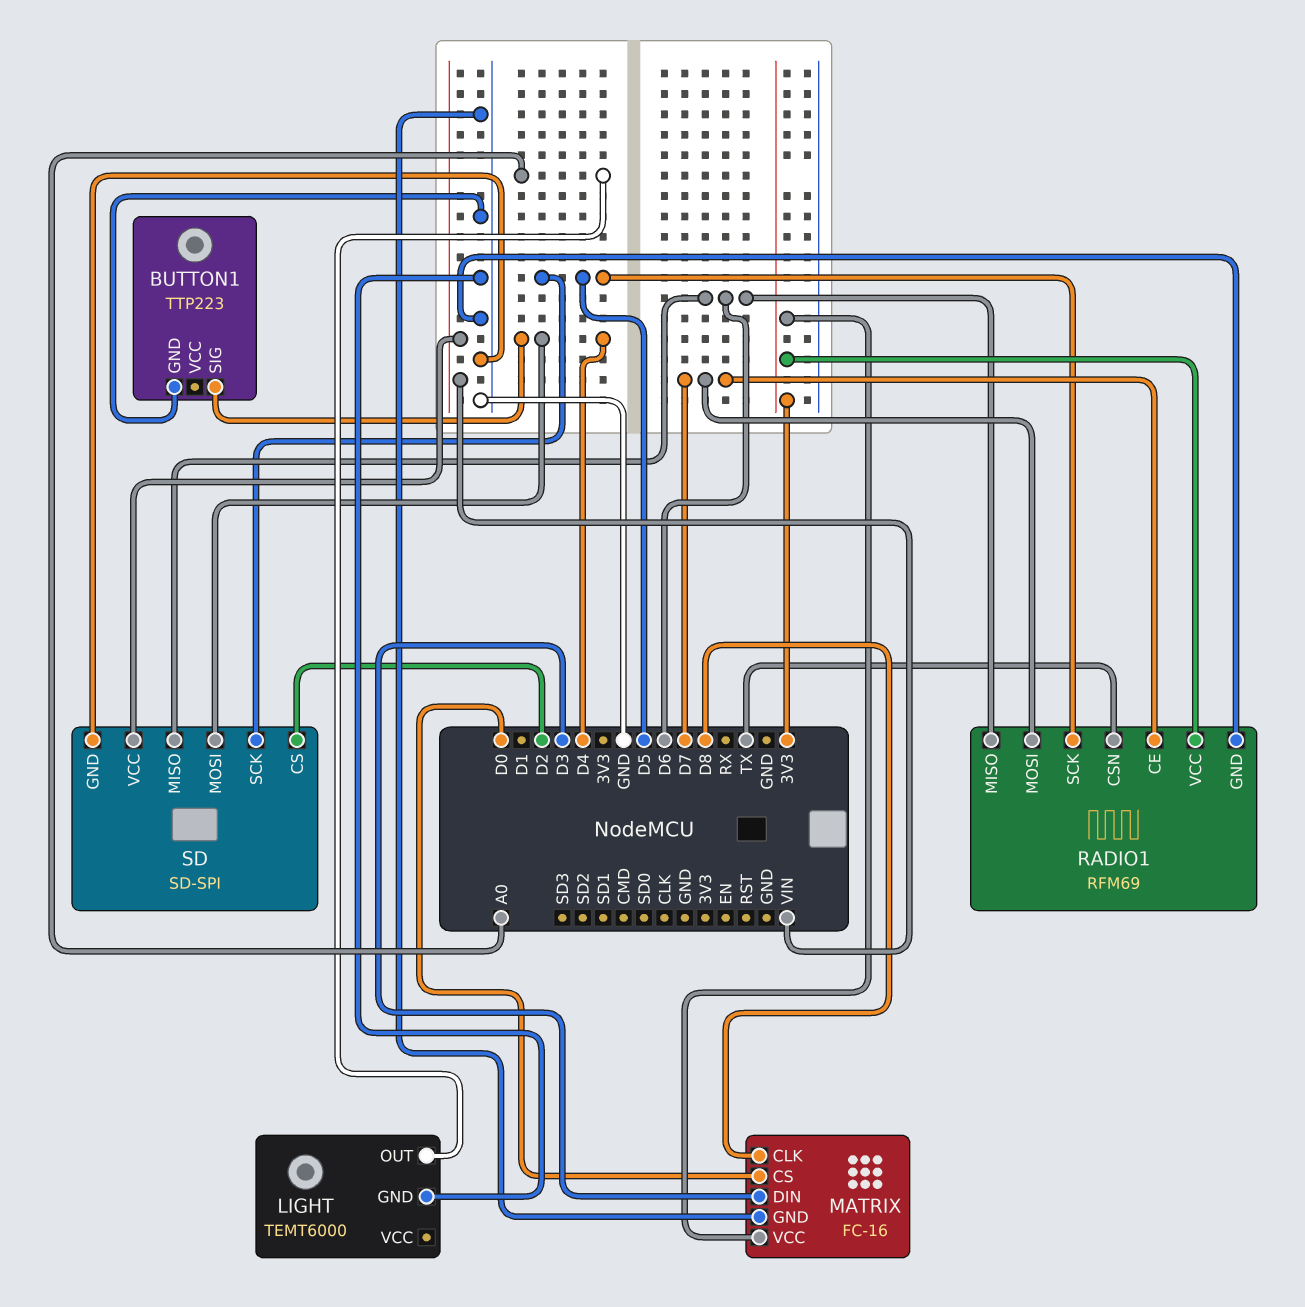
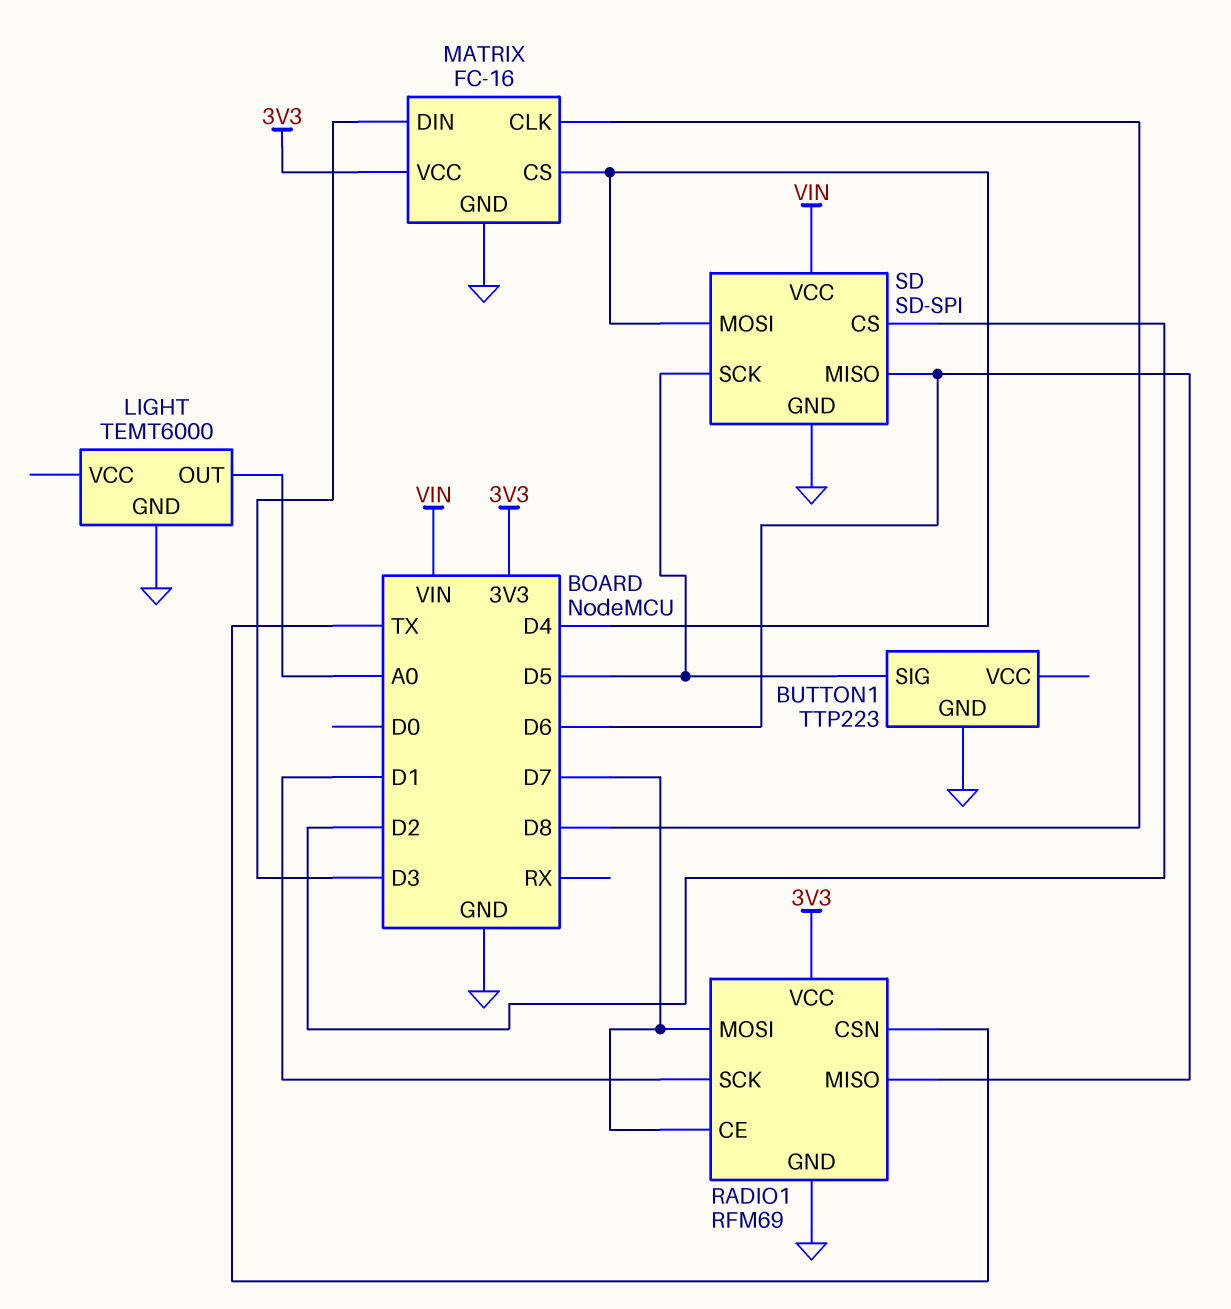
BUTTON1 pin SIG: D4 -> D5
MATRIX pin CS: D0 -> D4
RADIO1 pin SCK: D5 -> D1

